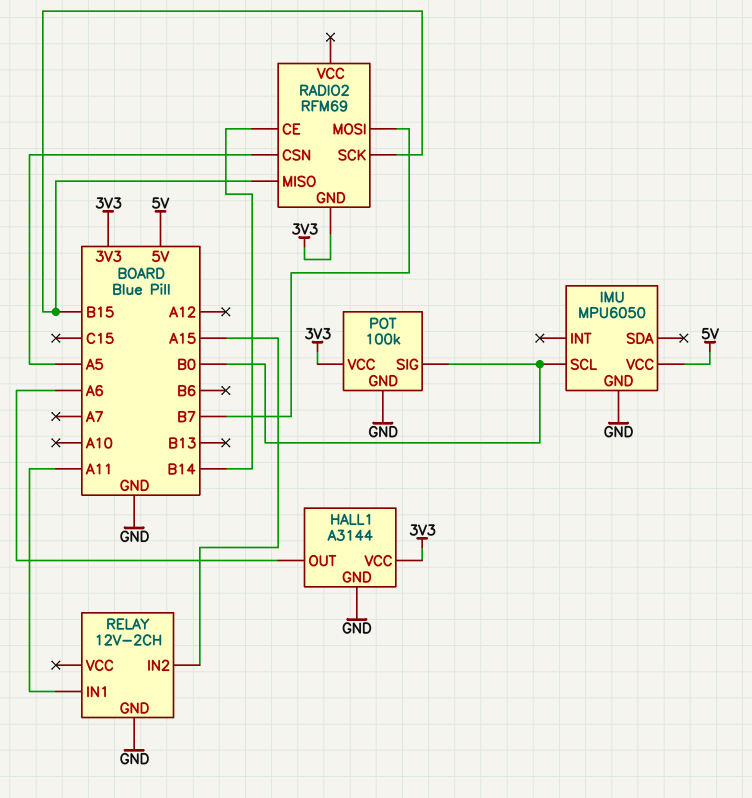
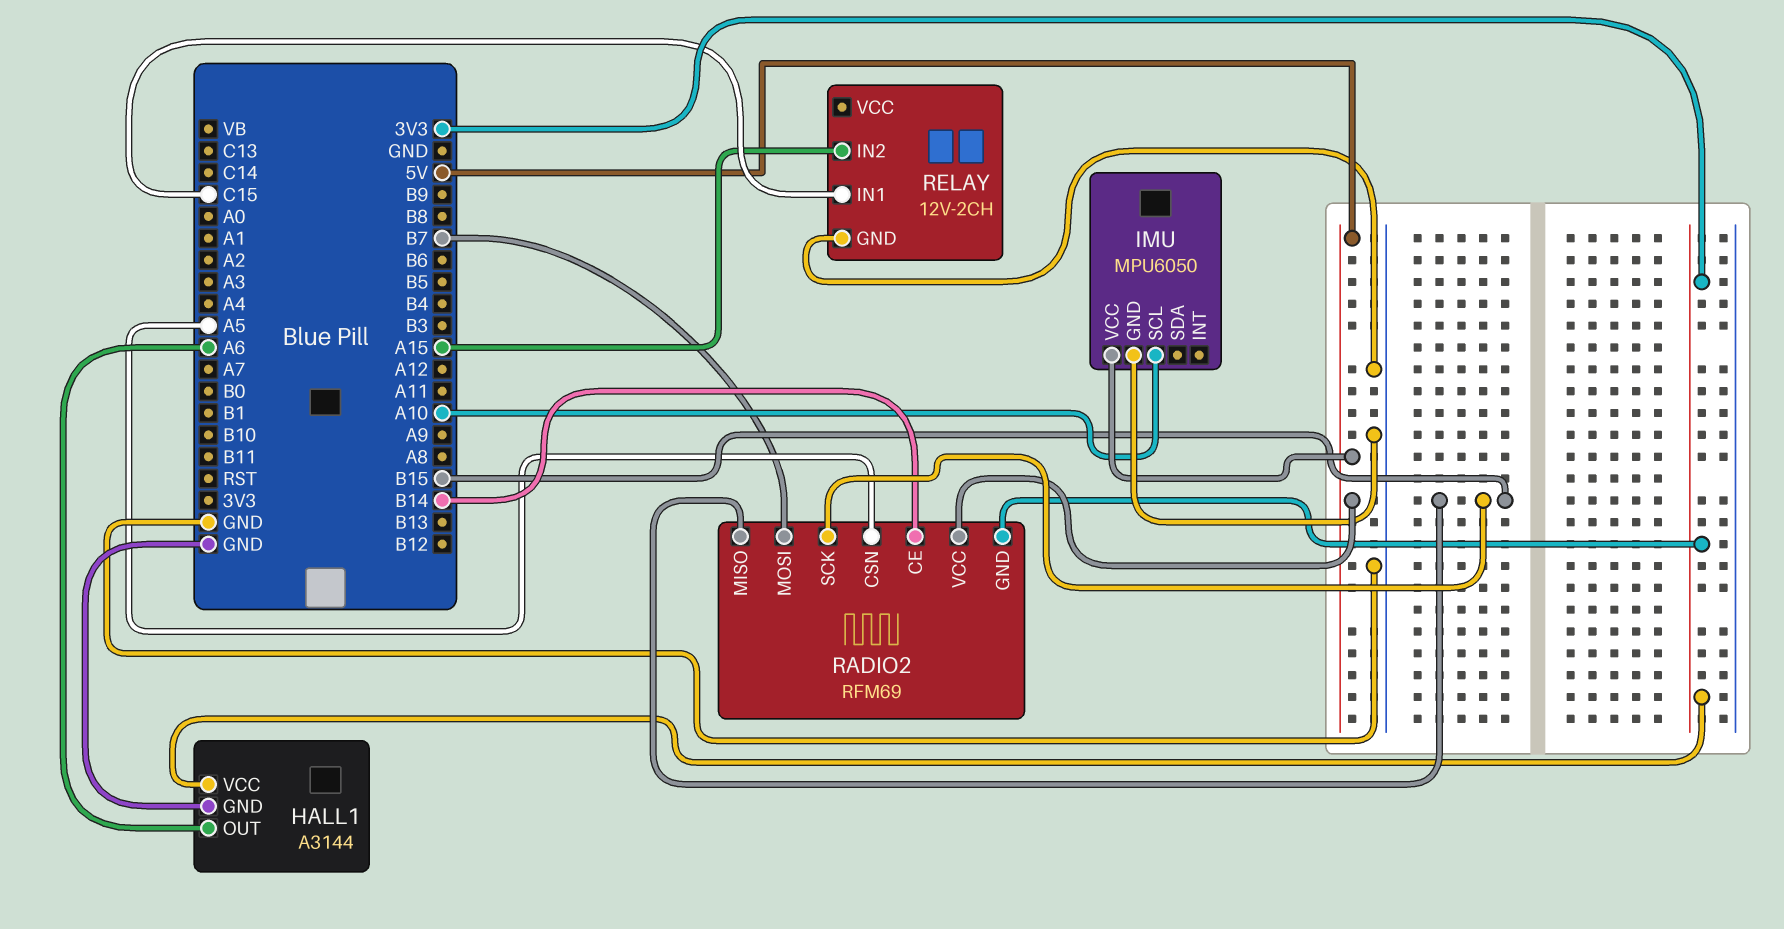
IMU pin SCL: B0 -> A10
POT: 100k -> none
POT pin GND: GND -> none
POT pin SIG: B0 -> none
POT pin VCC: 3V3 -> none
RADIO2 pin VCC: none -> 5V
RELAY pin IN1: A11 -> C15

